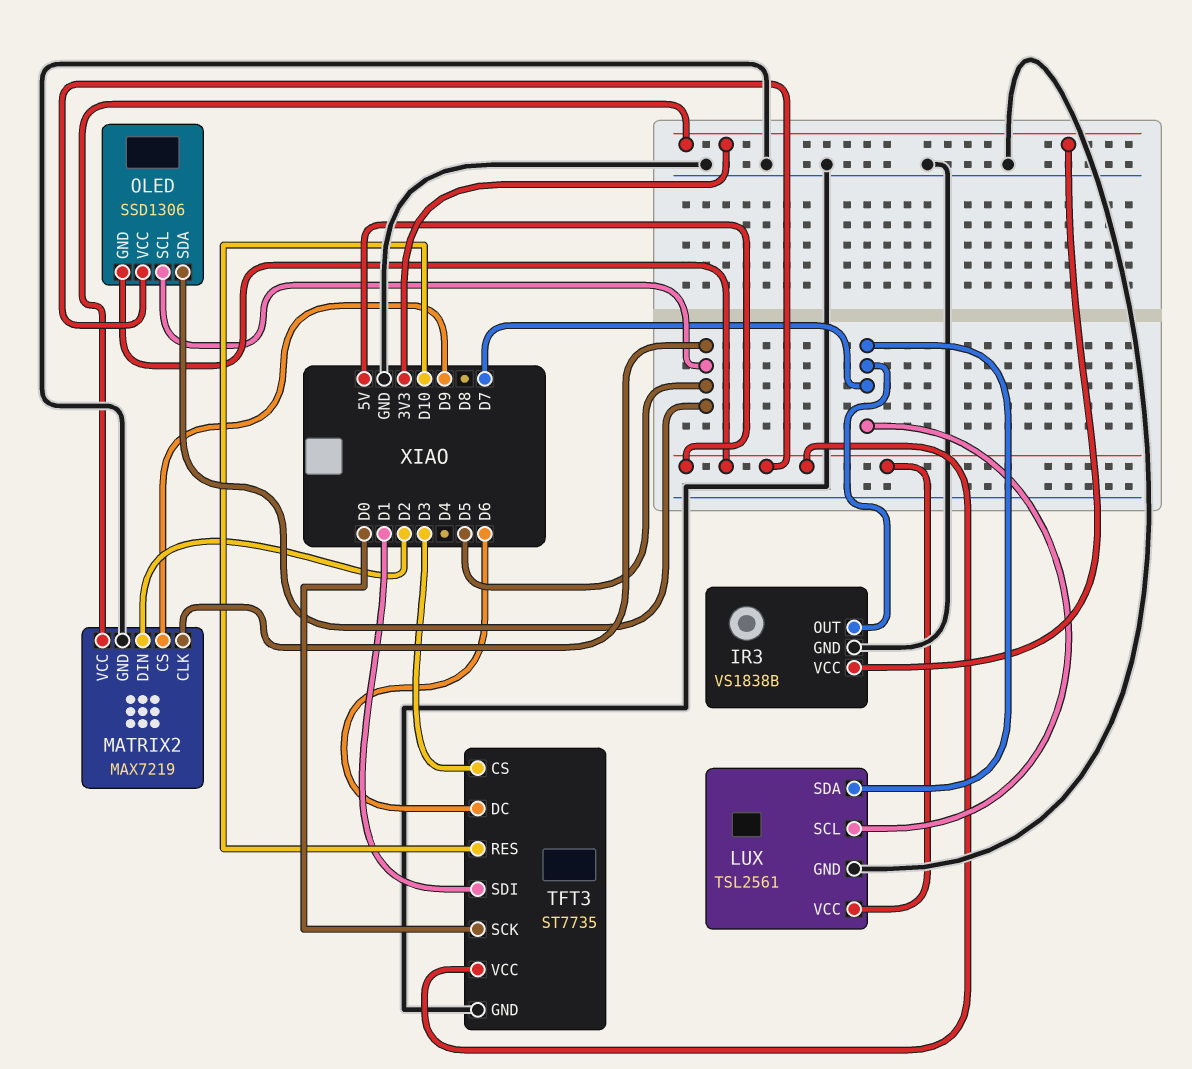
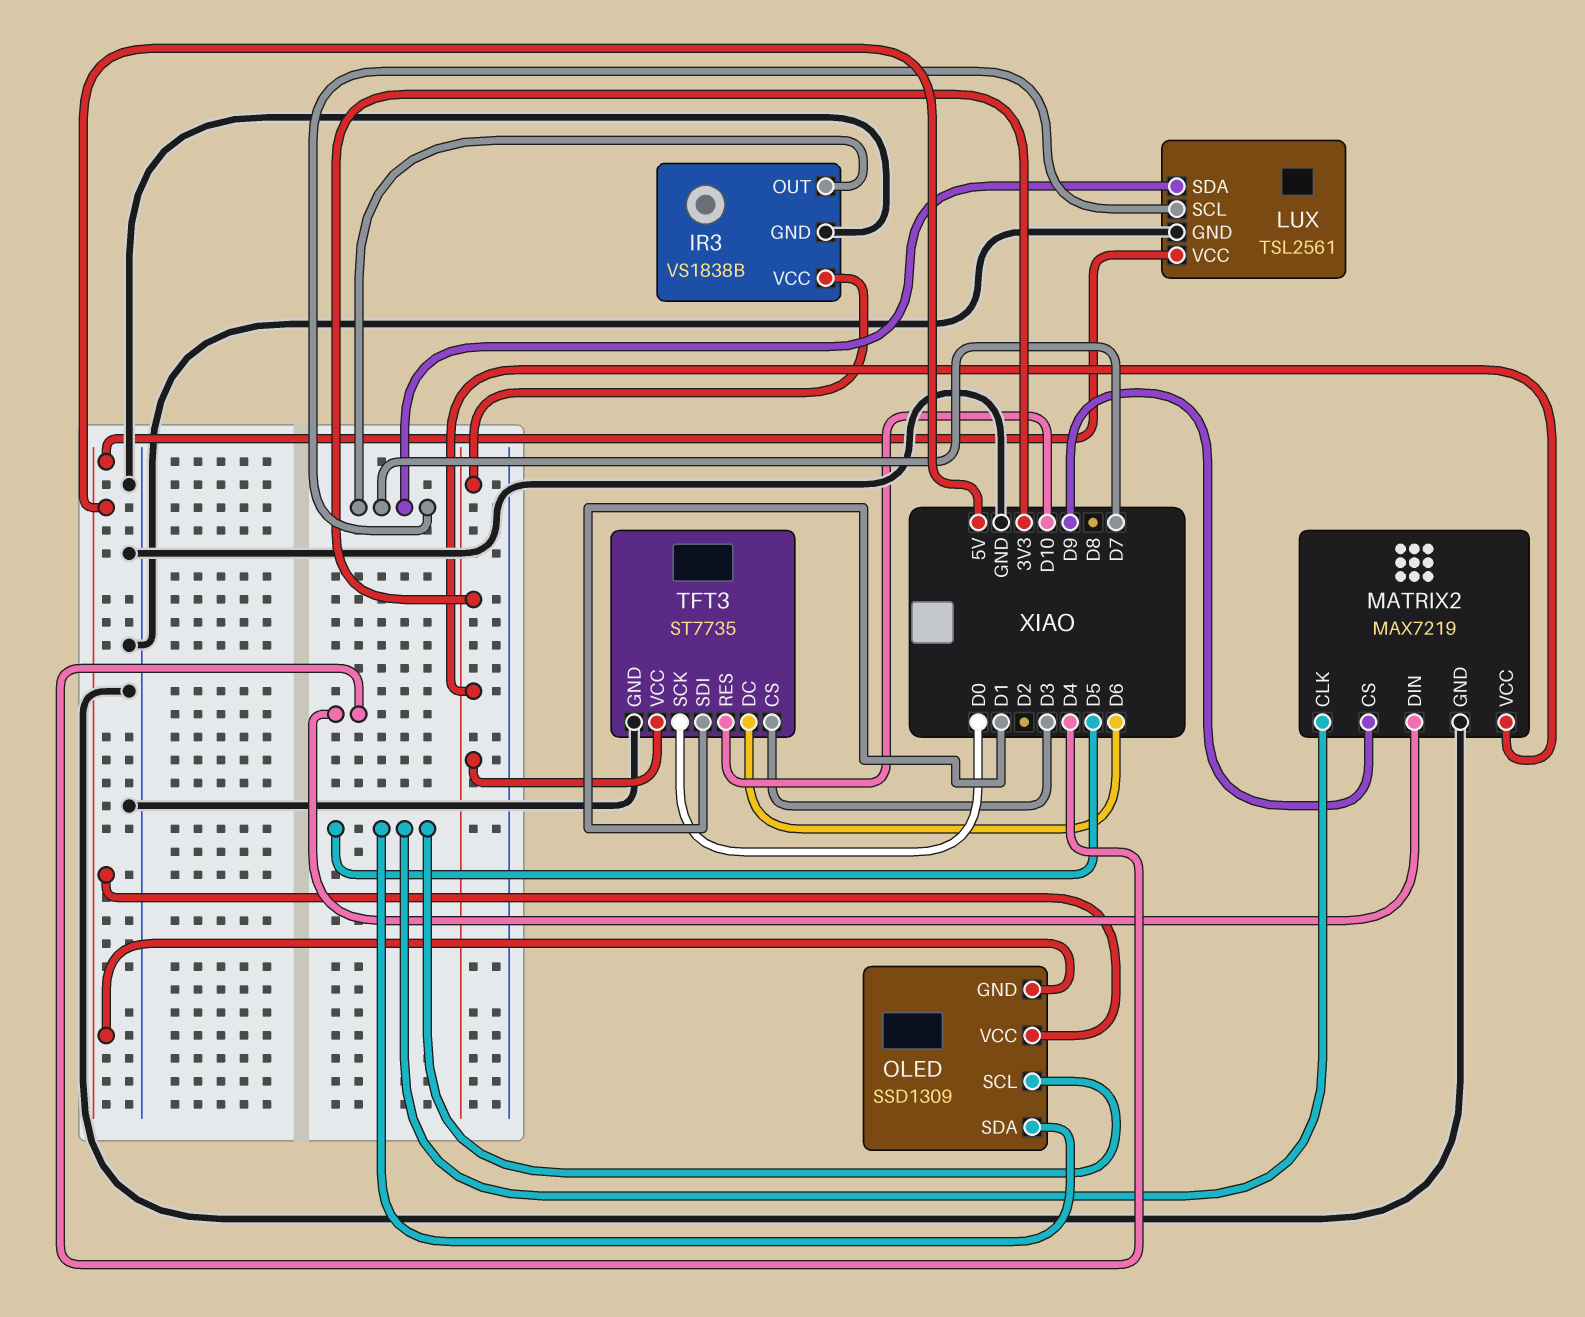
MATRIX2 pin DIN: D2 -> D4
OLED: SSD1306 -> SSD1309
TFT3 pin VCC: 5V -> 3V3

